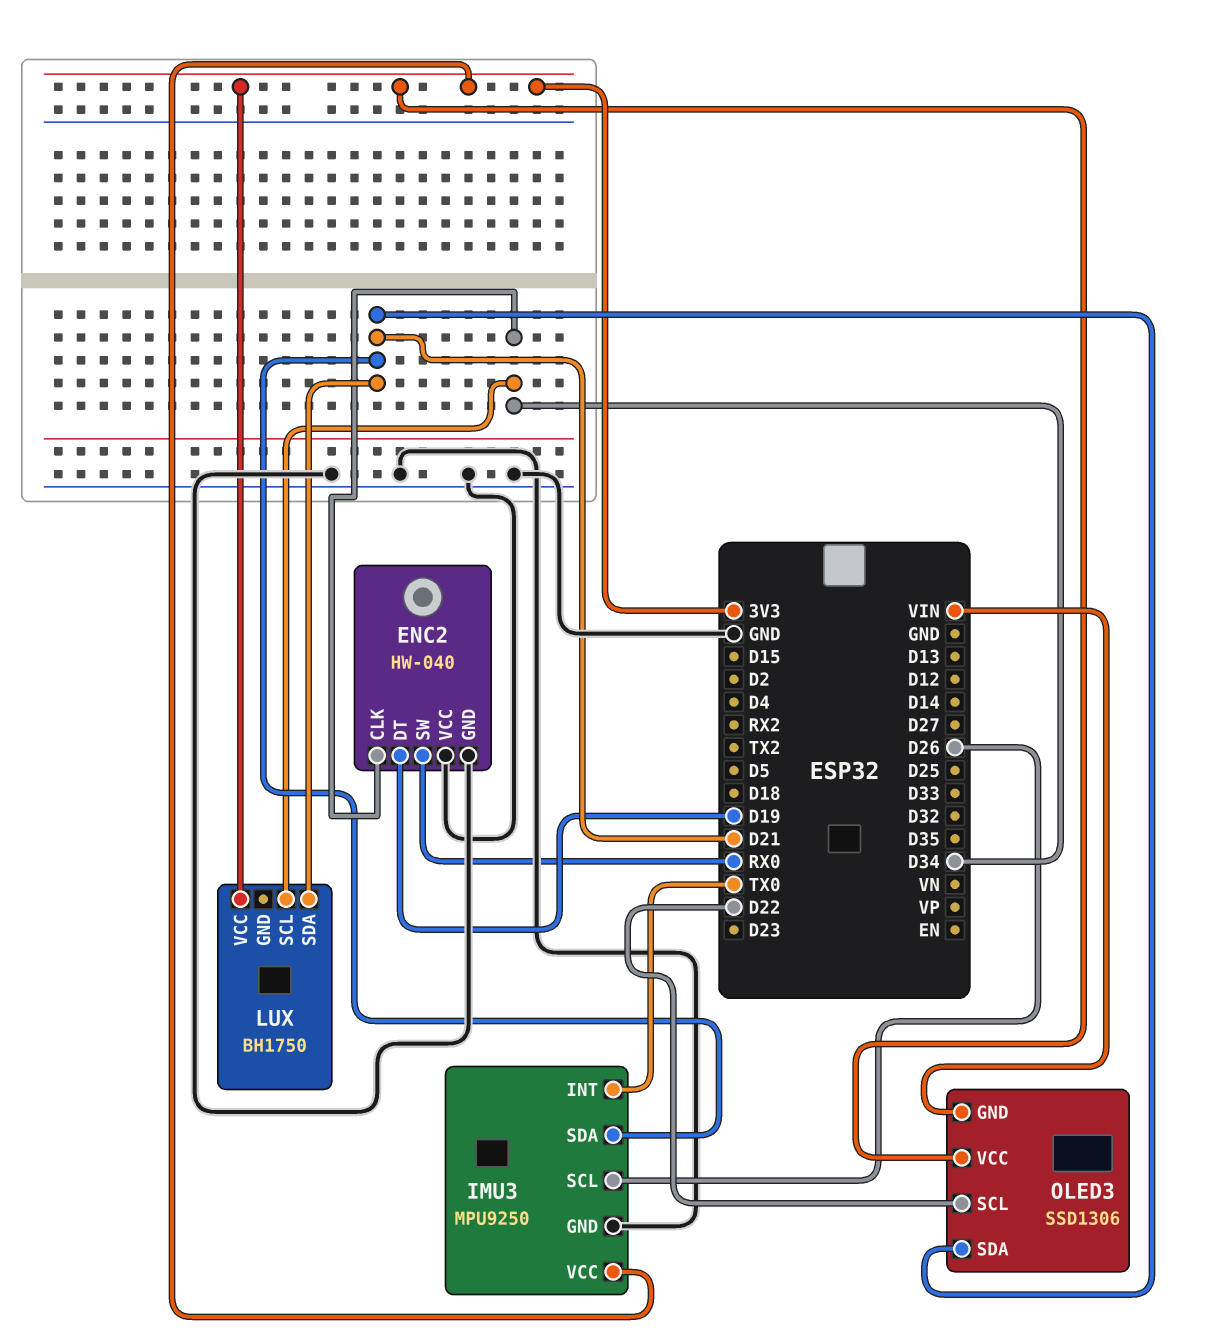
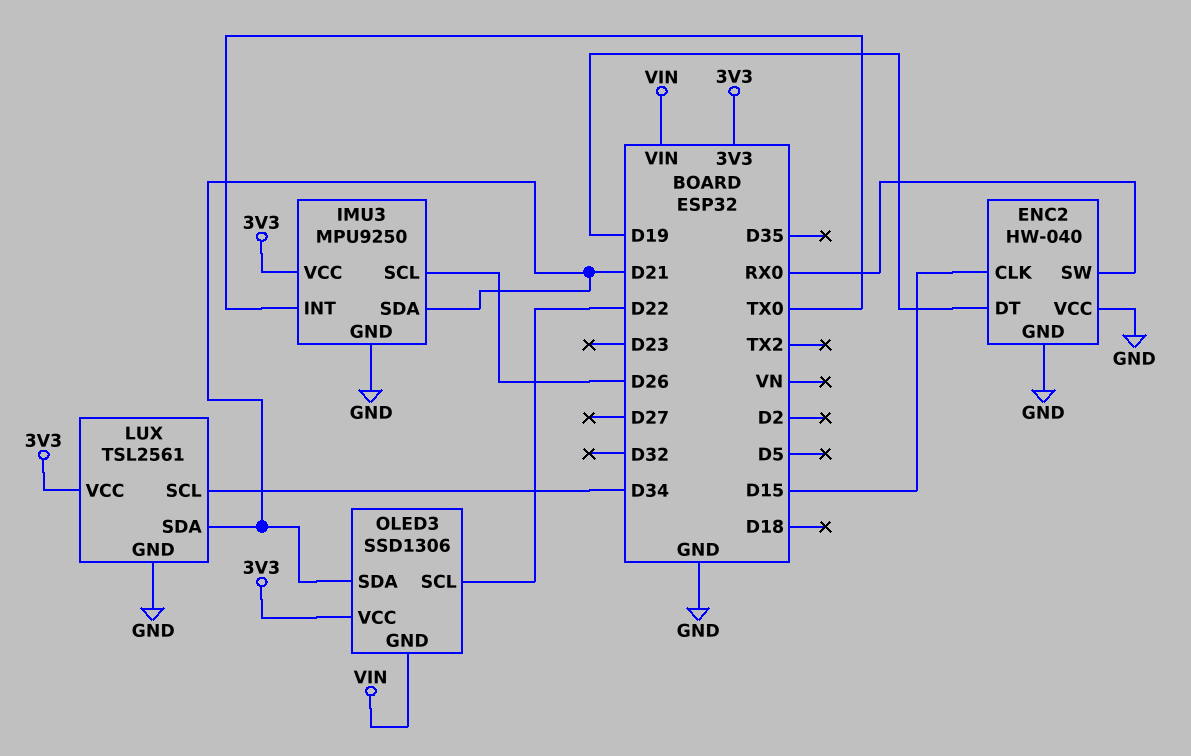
ENC2 pin CLK: D34 -> D15
LUX: BH1750 -> TSL2561
LUX pin GND: none -> GND

